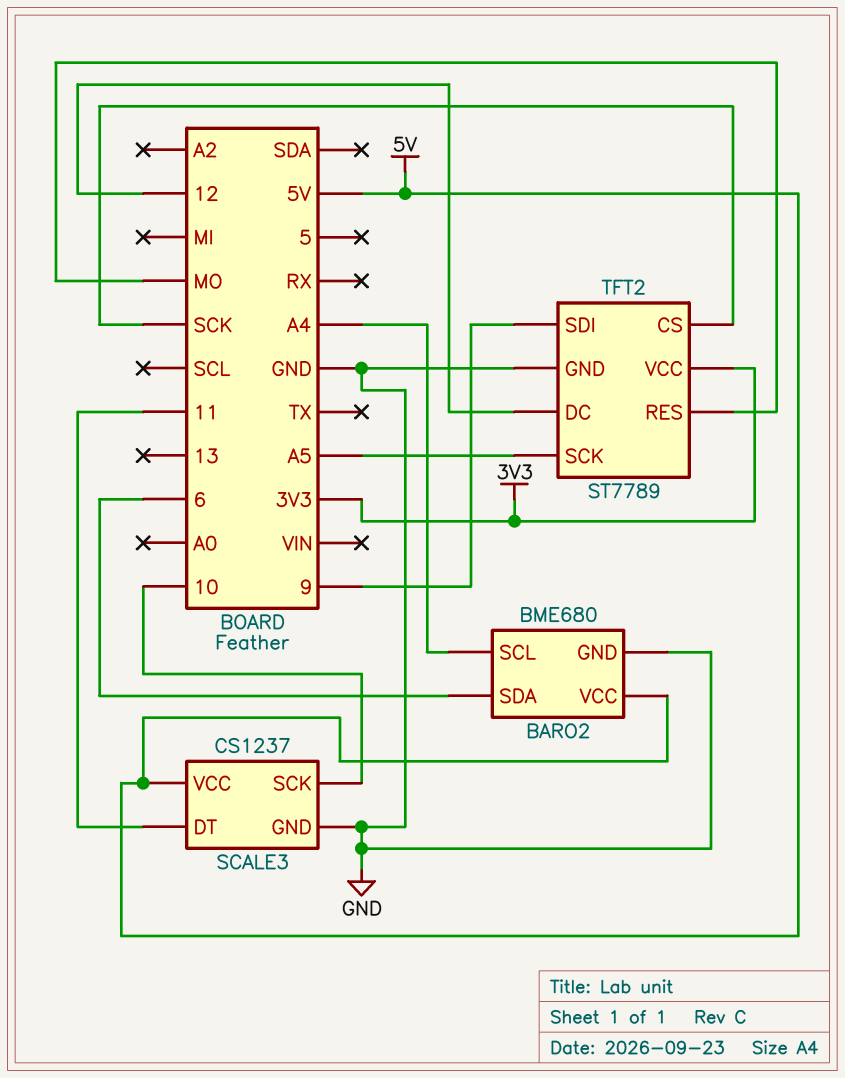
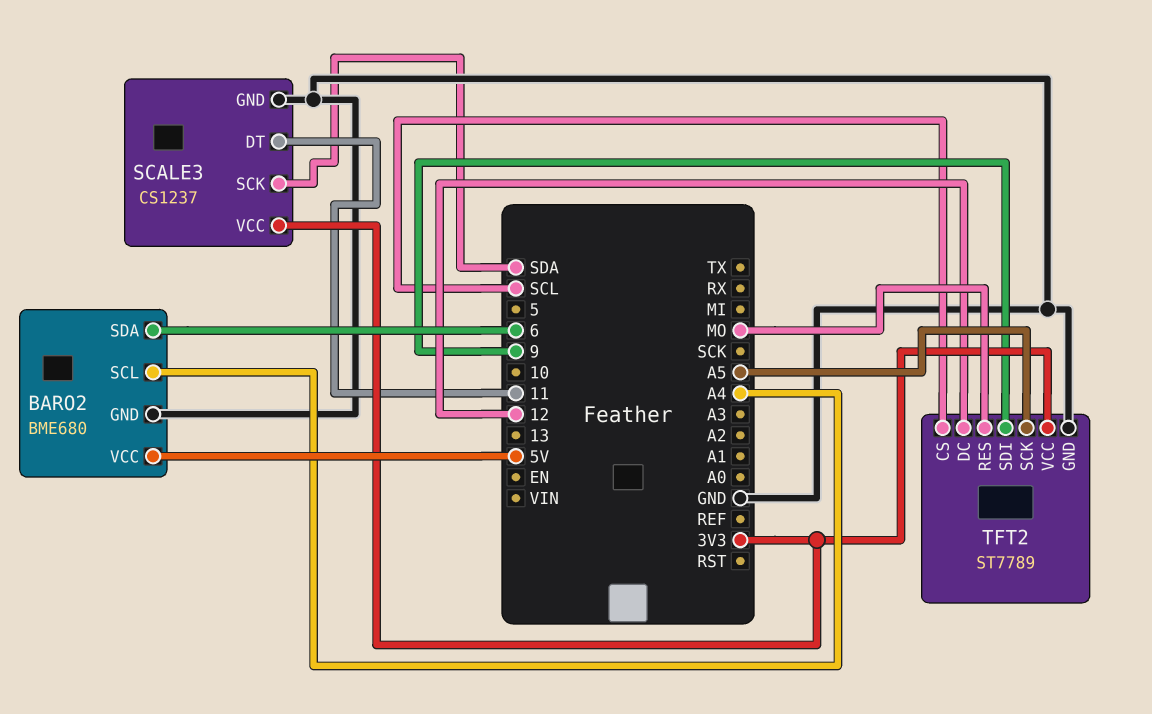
SCALE3 pin SCK: 10 -> SDA
SCALE3 pin VCC: 5V -> 3V3
TFT2 pin CS: SCK -> SCL

